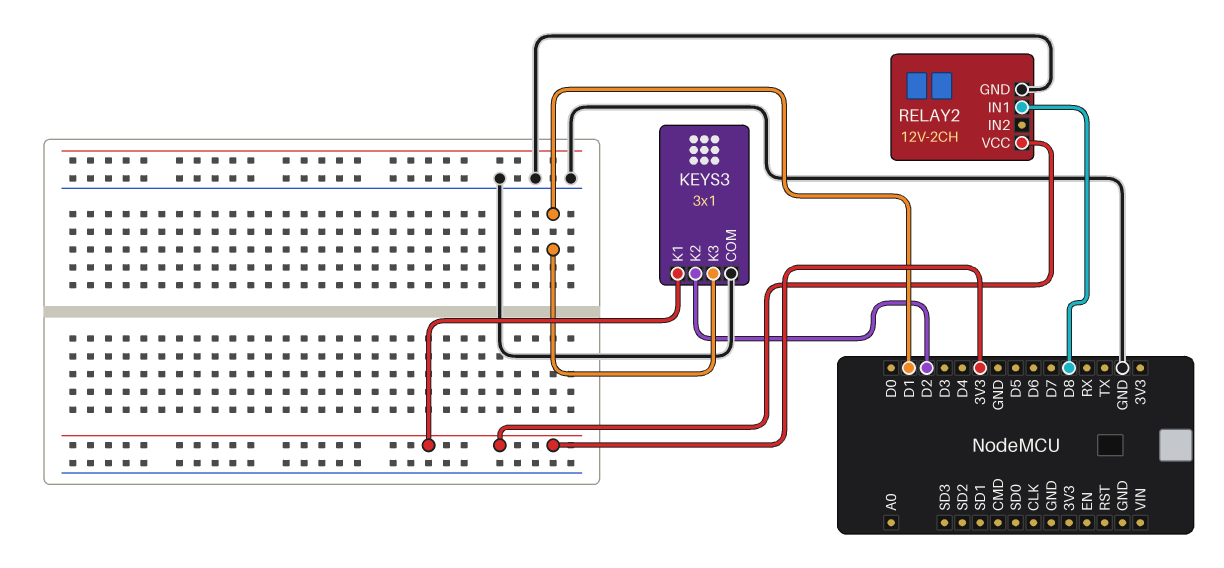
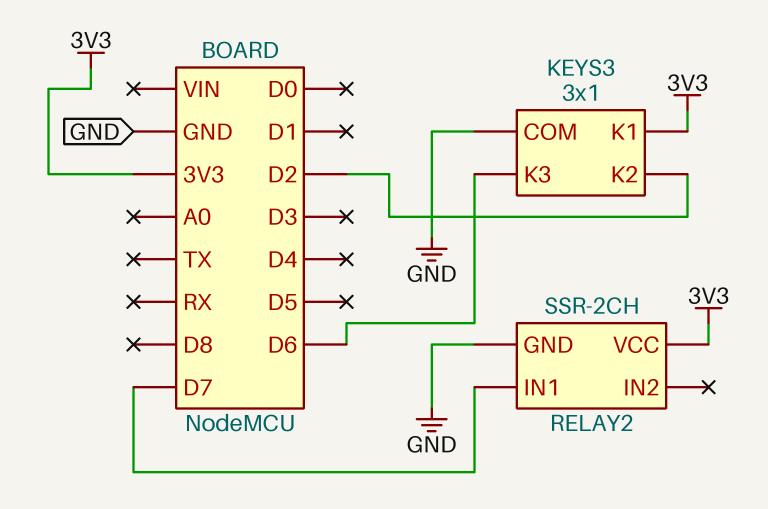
KEYS3 pin K3: D1 -> D6
RELAY2: 12V-2CH -> SSR-2CH
RELAY2 pin IN1: D8 -> D7

